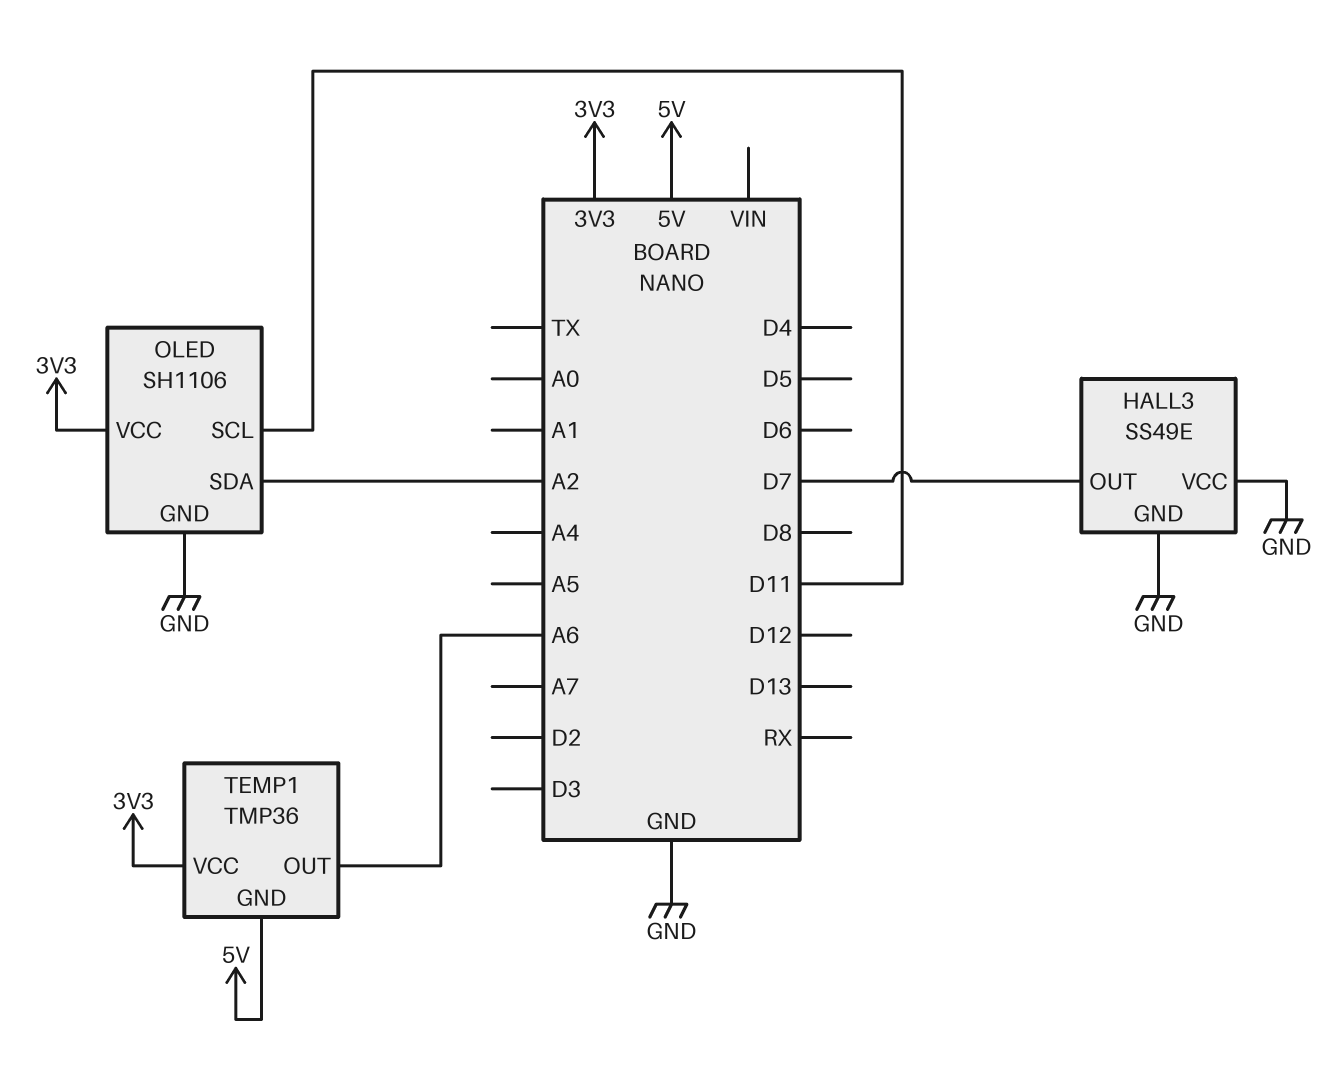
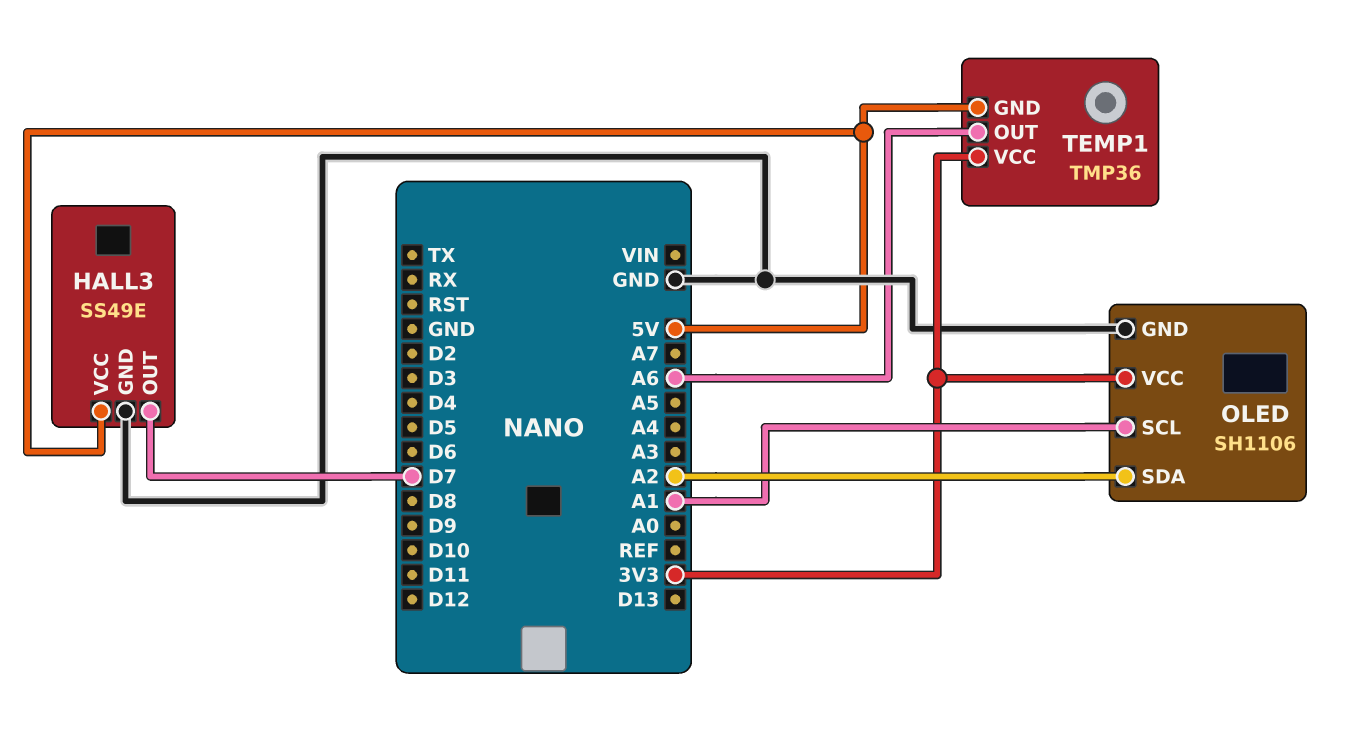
HALL3 pin VCC: GND -> 5V
OLED pin SCL: D11 -> A1

